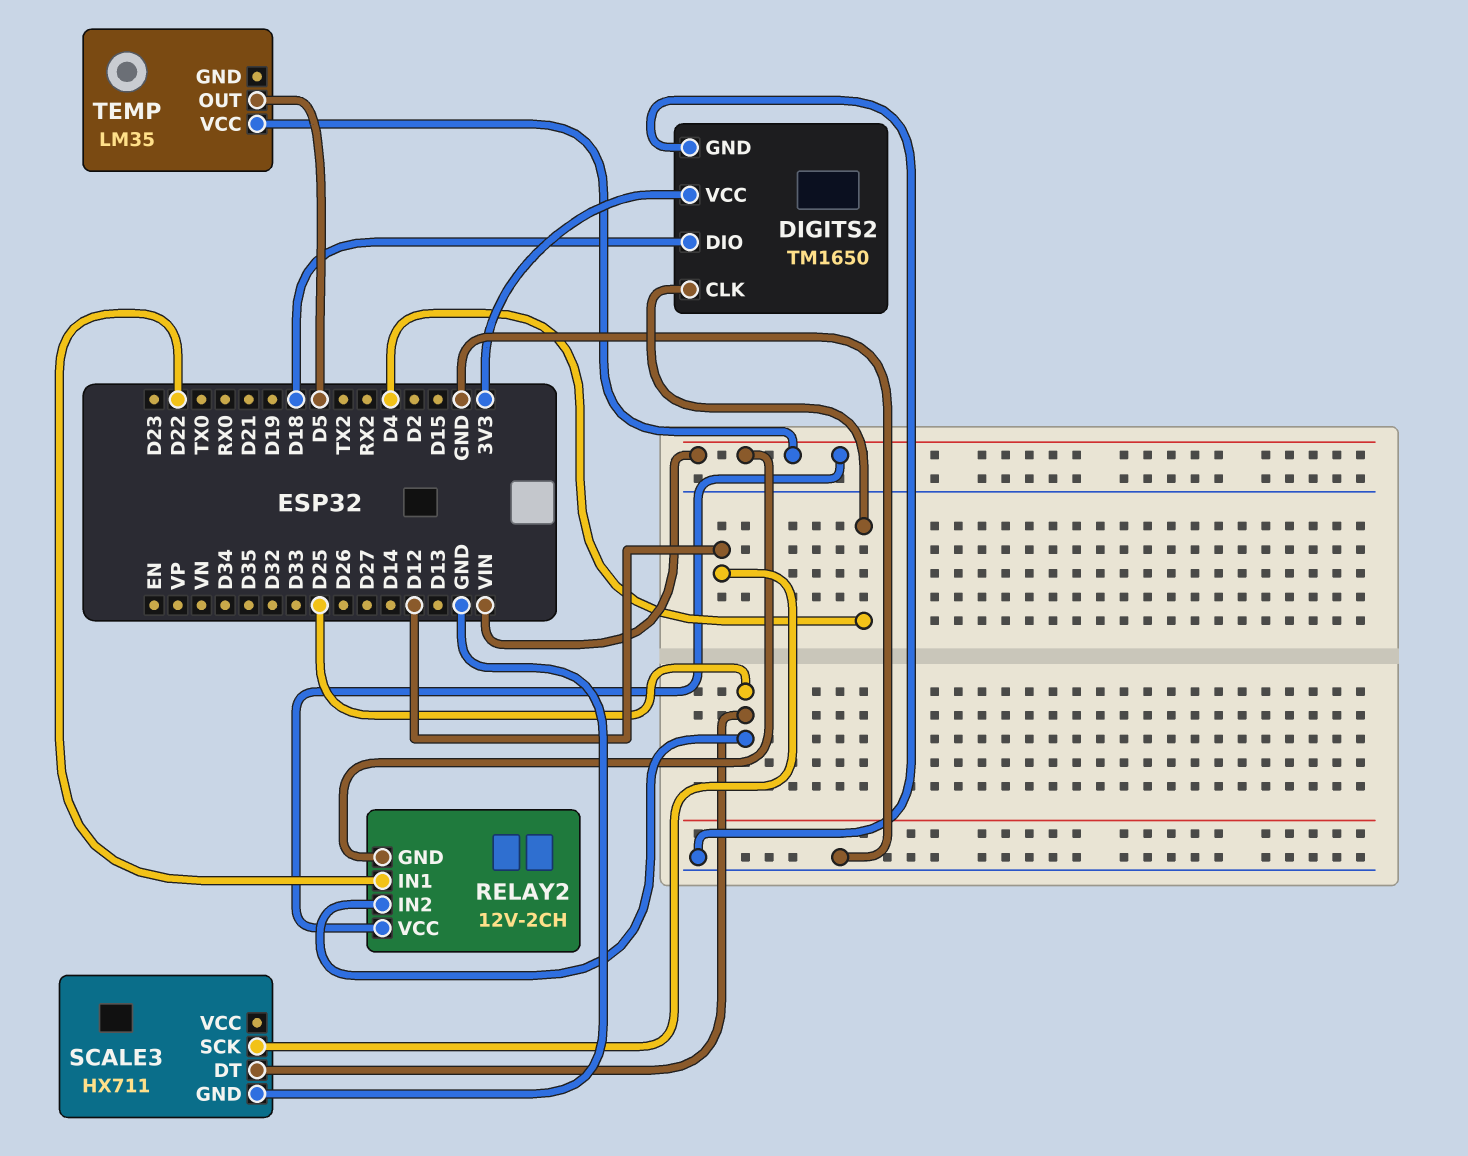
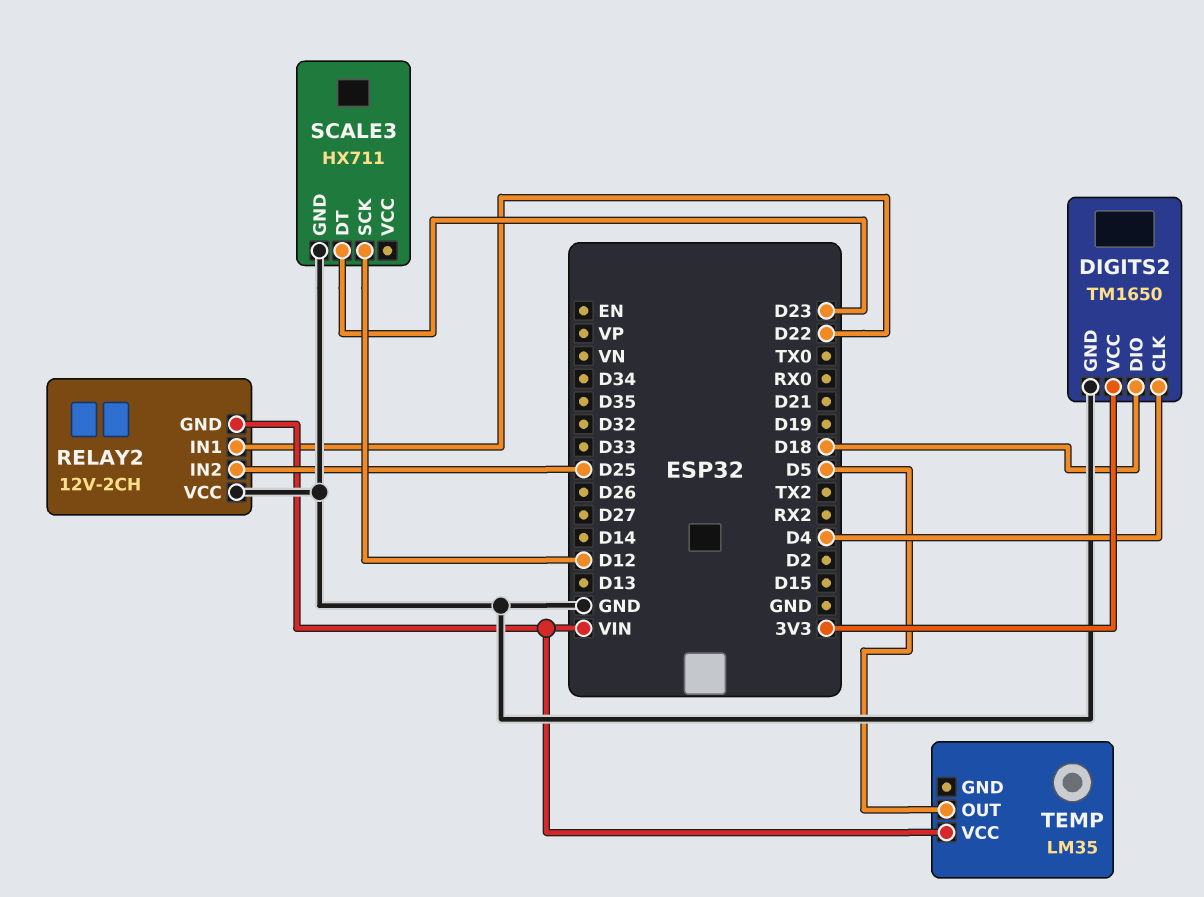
RELAY2 pin VCC: VIN -> GND
SCALE3 pin DT: D25 -> D23

